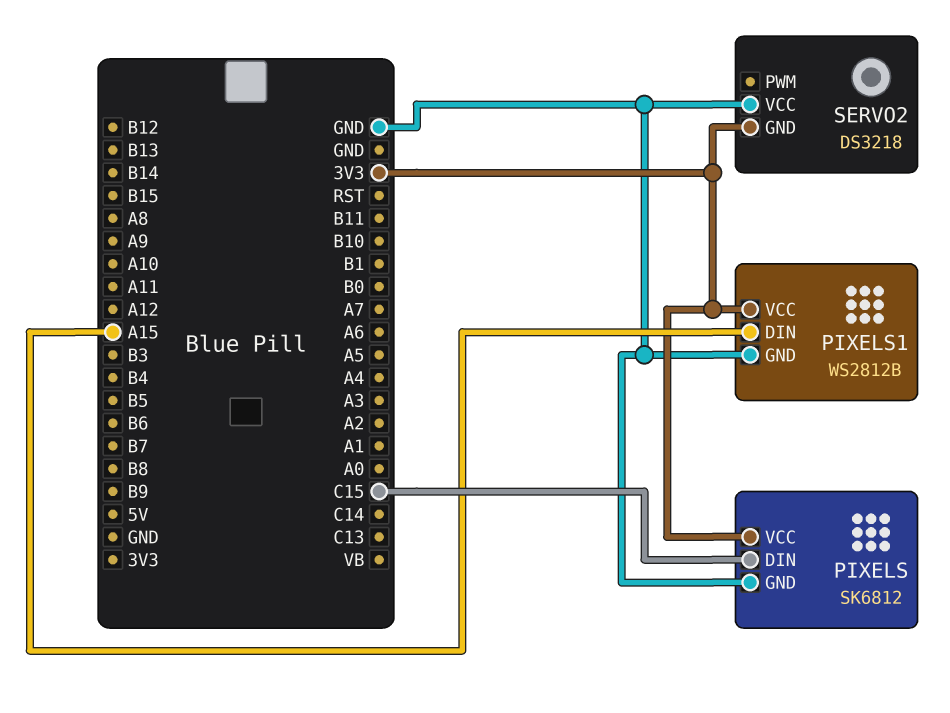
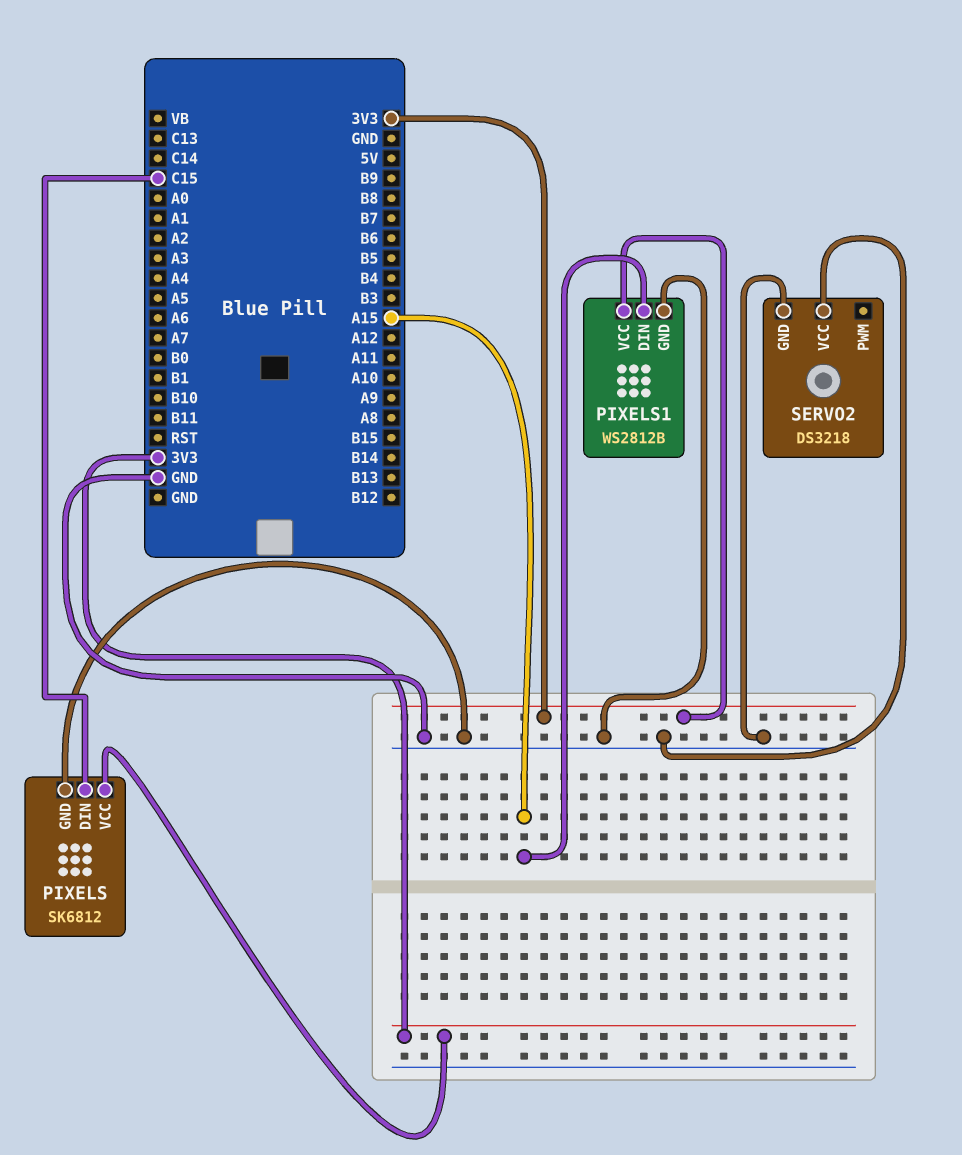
SERVO2 pin GND: 3V3 -> GND

